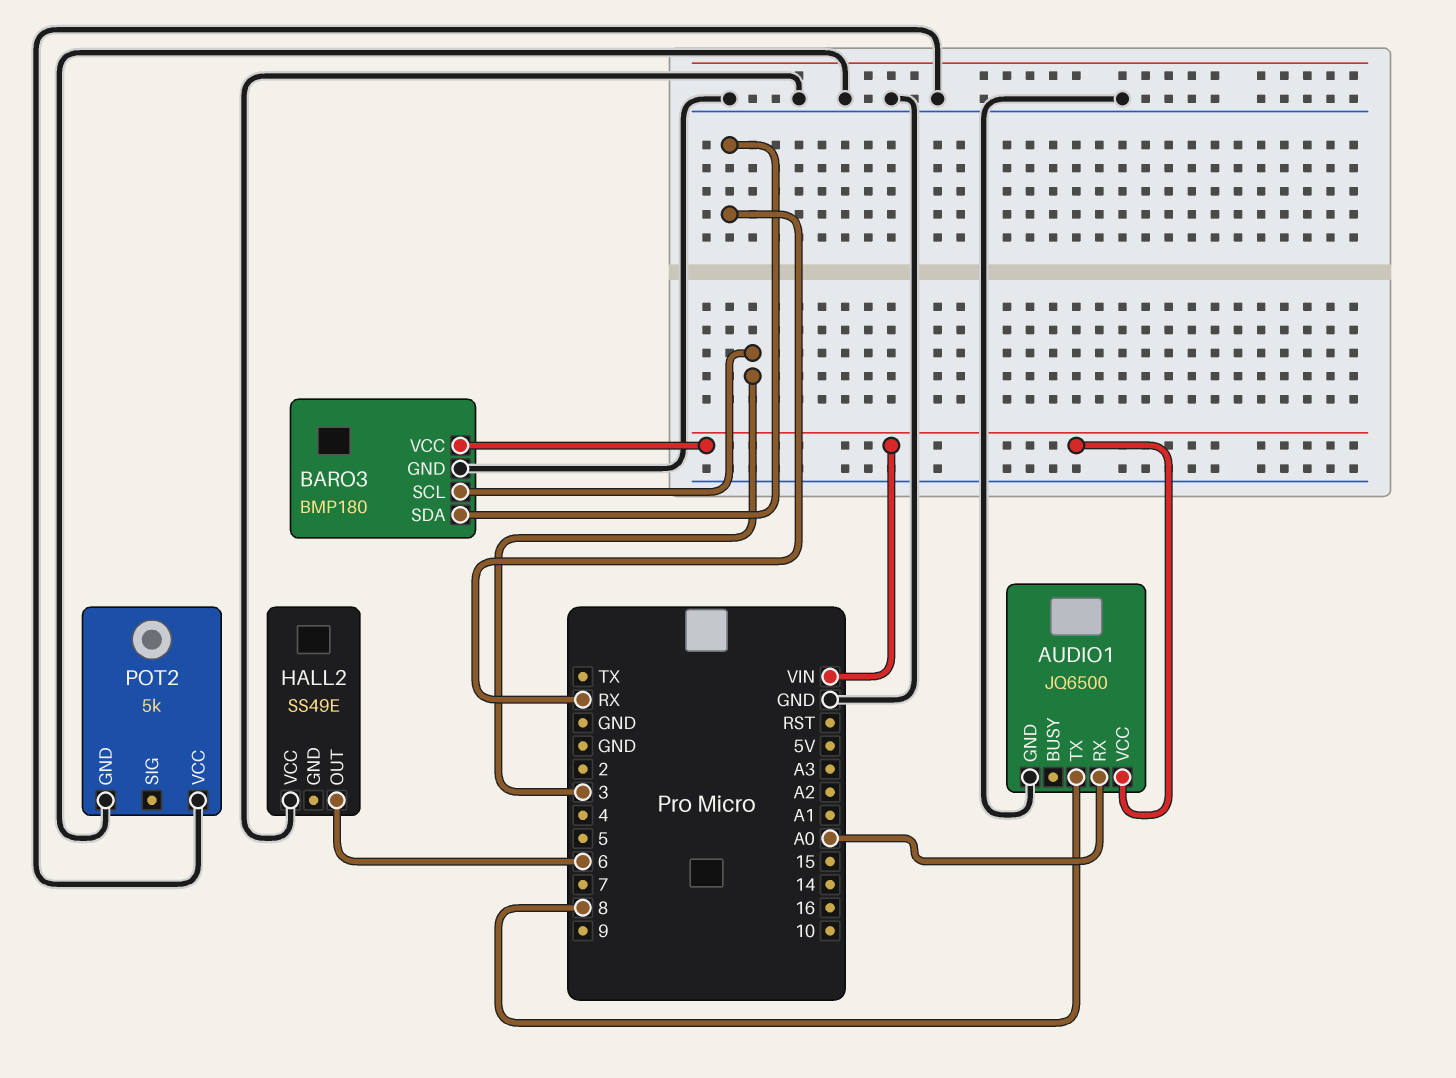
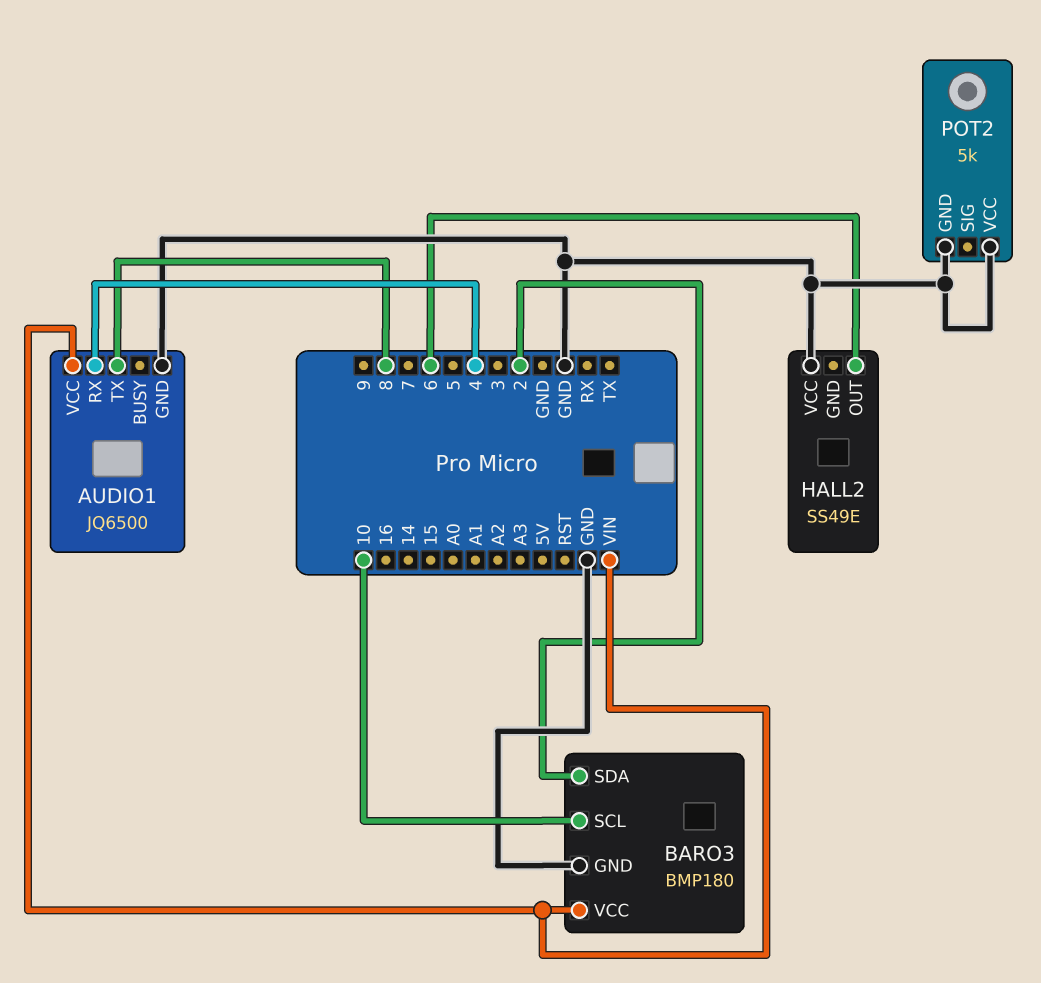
AUDIO1 pin RX: A0 -> 4
BARO3 pin SCL: 3 -> 10
BARO3 pin SDA: RX -> 2

